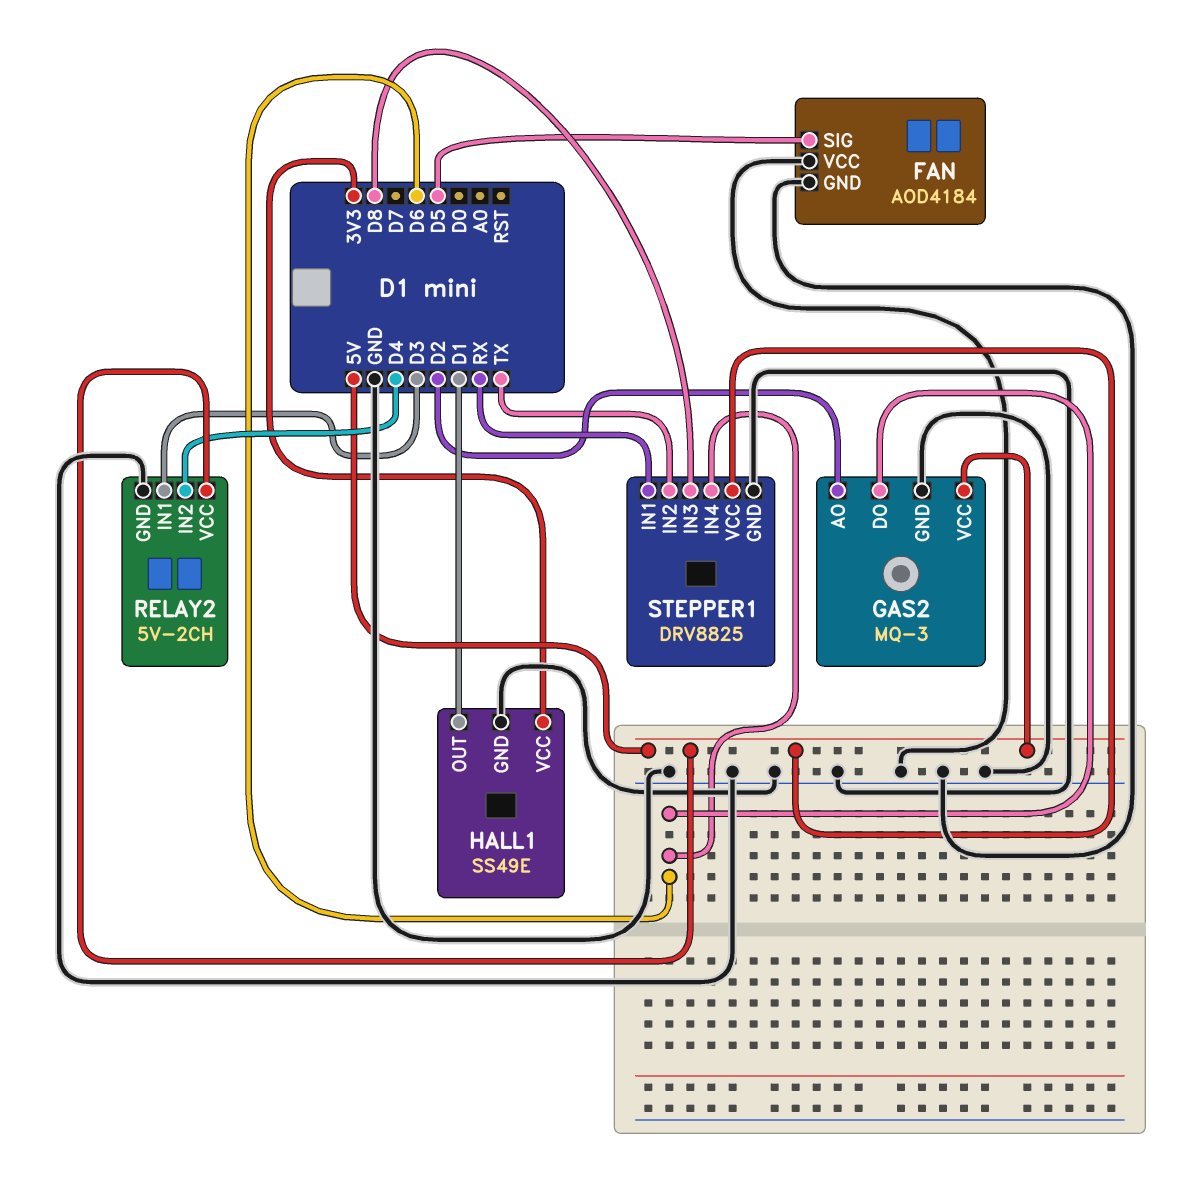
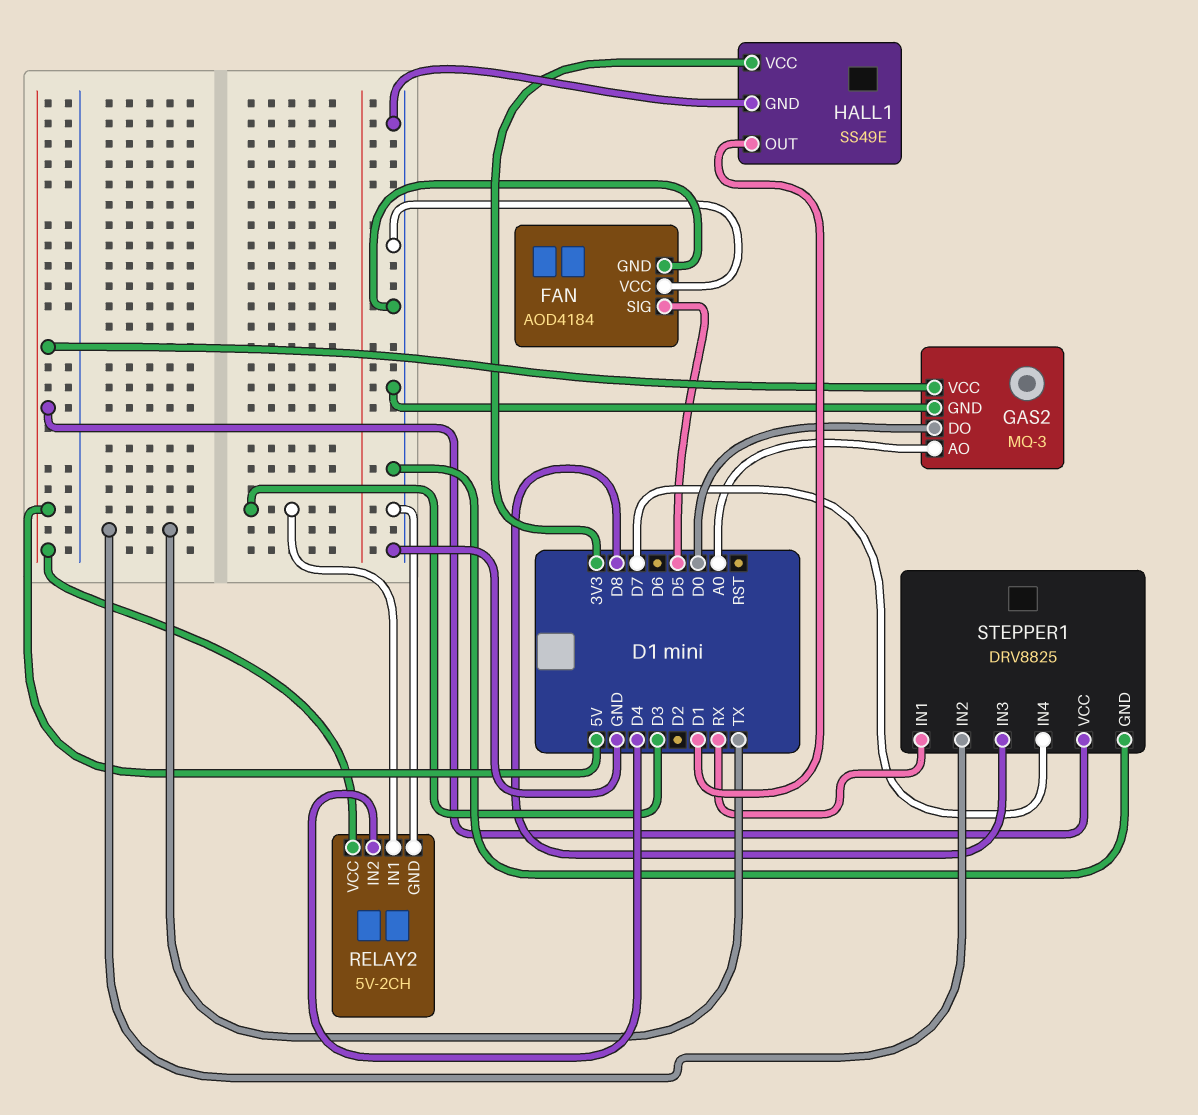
GAS2 pin AO: D2 -> A0
GAS2 pin DO: D6 -> D0
STEPPER1 pin IN4: D6 -> D7

